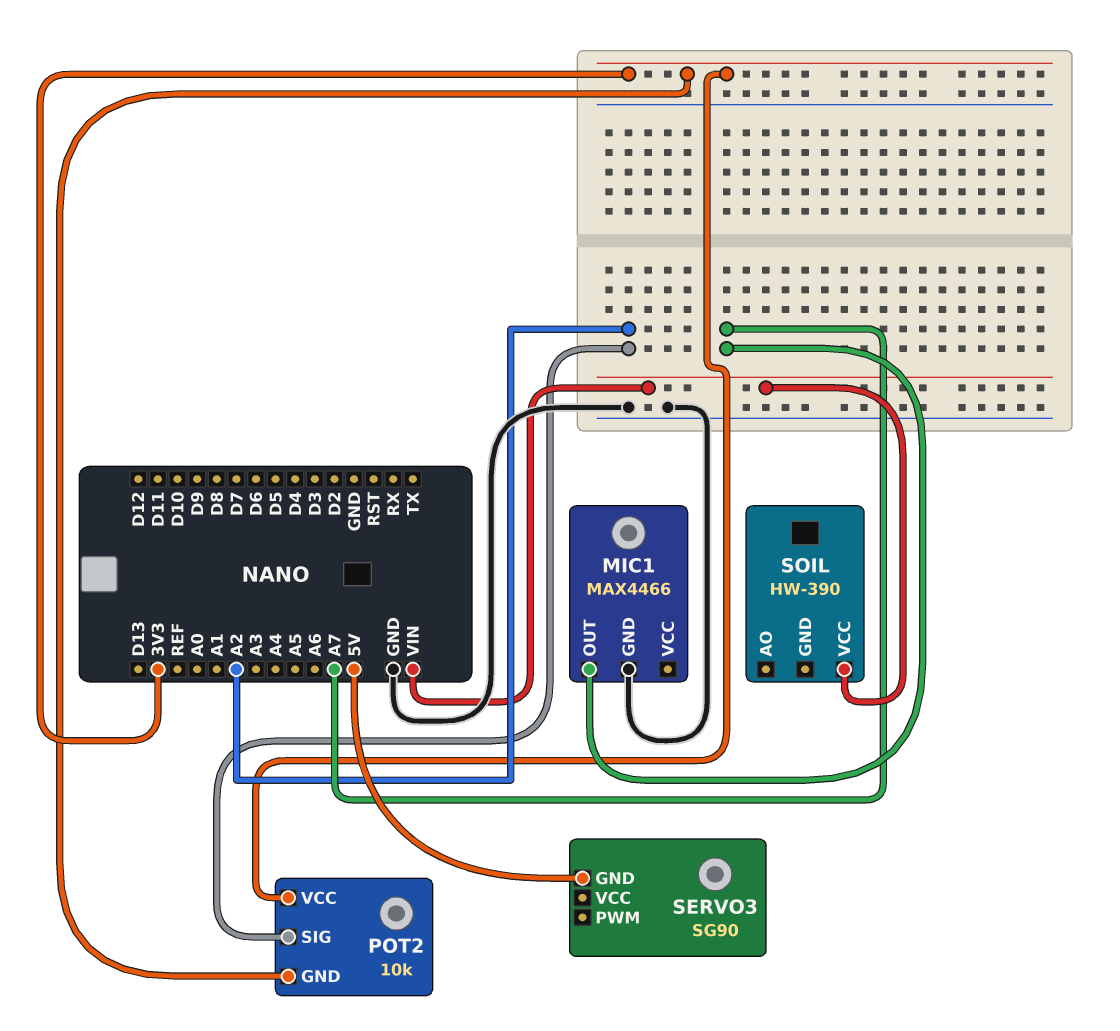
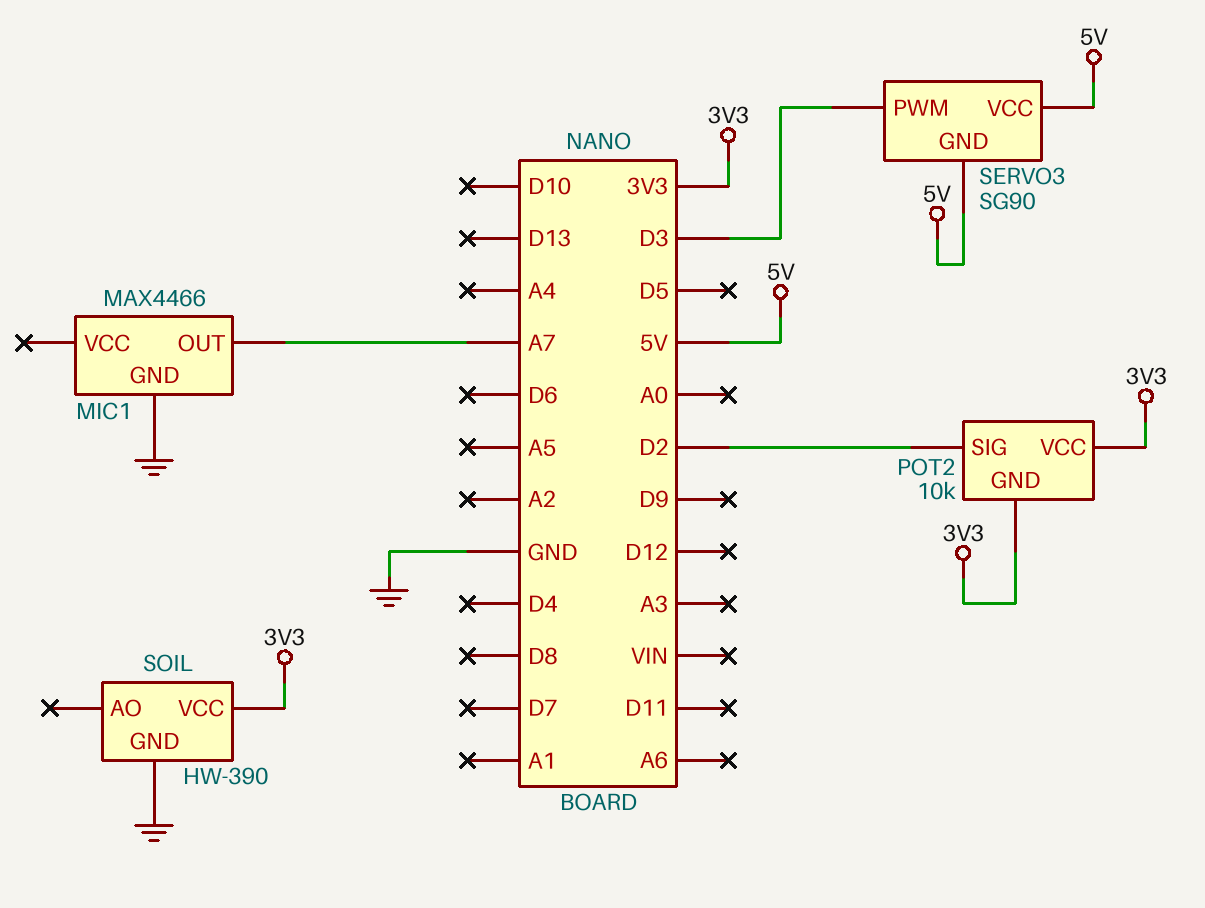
POT2 pin SIG: A2 -> D2
SERVO3 pin PWM: none -> D3
SERVO3 pin VCC: none -> 5V
SOIL pin GND: none -> GND
SOIL pin VCC: VIN -> 3V3

